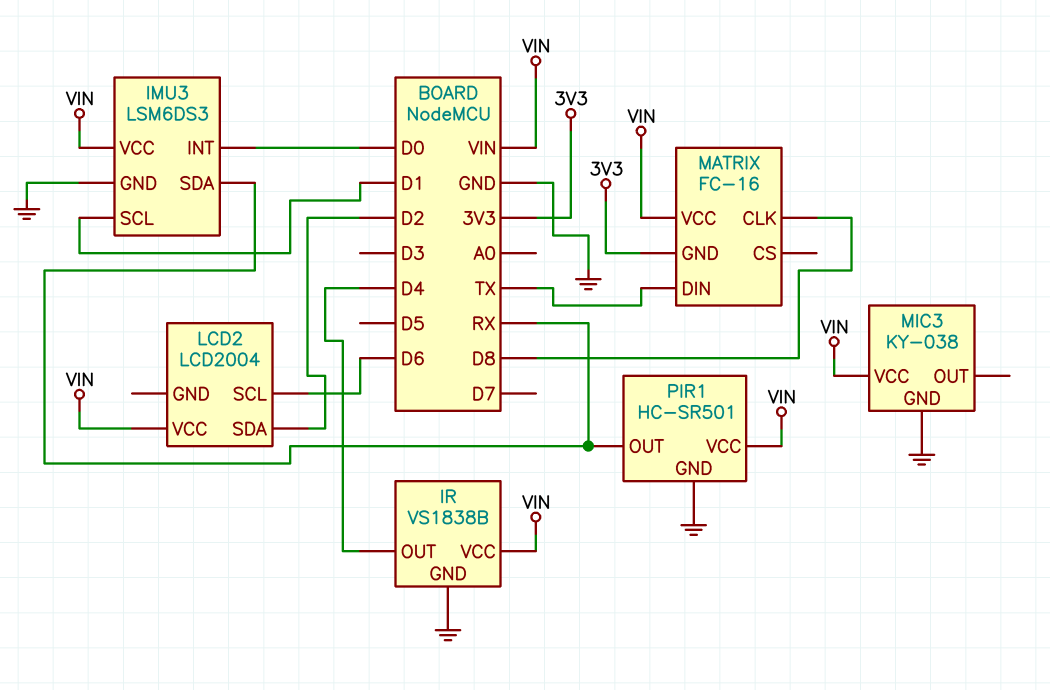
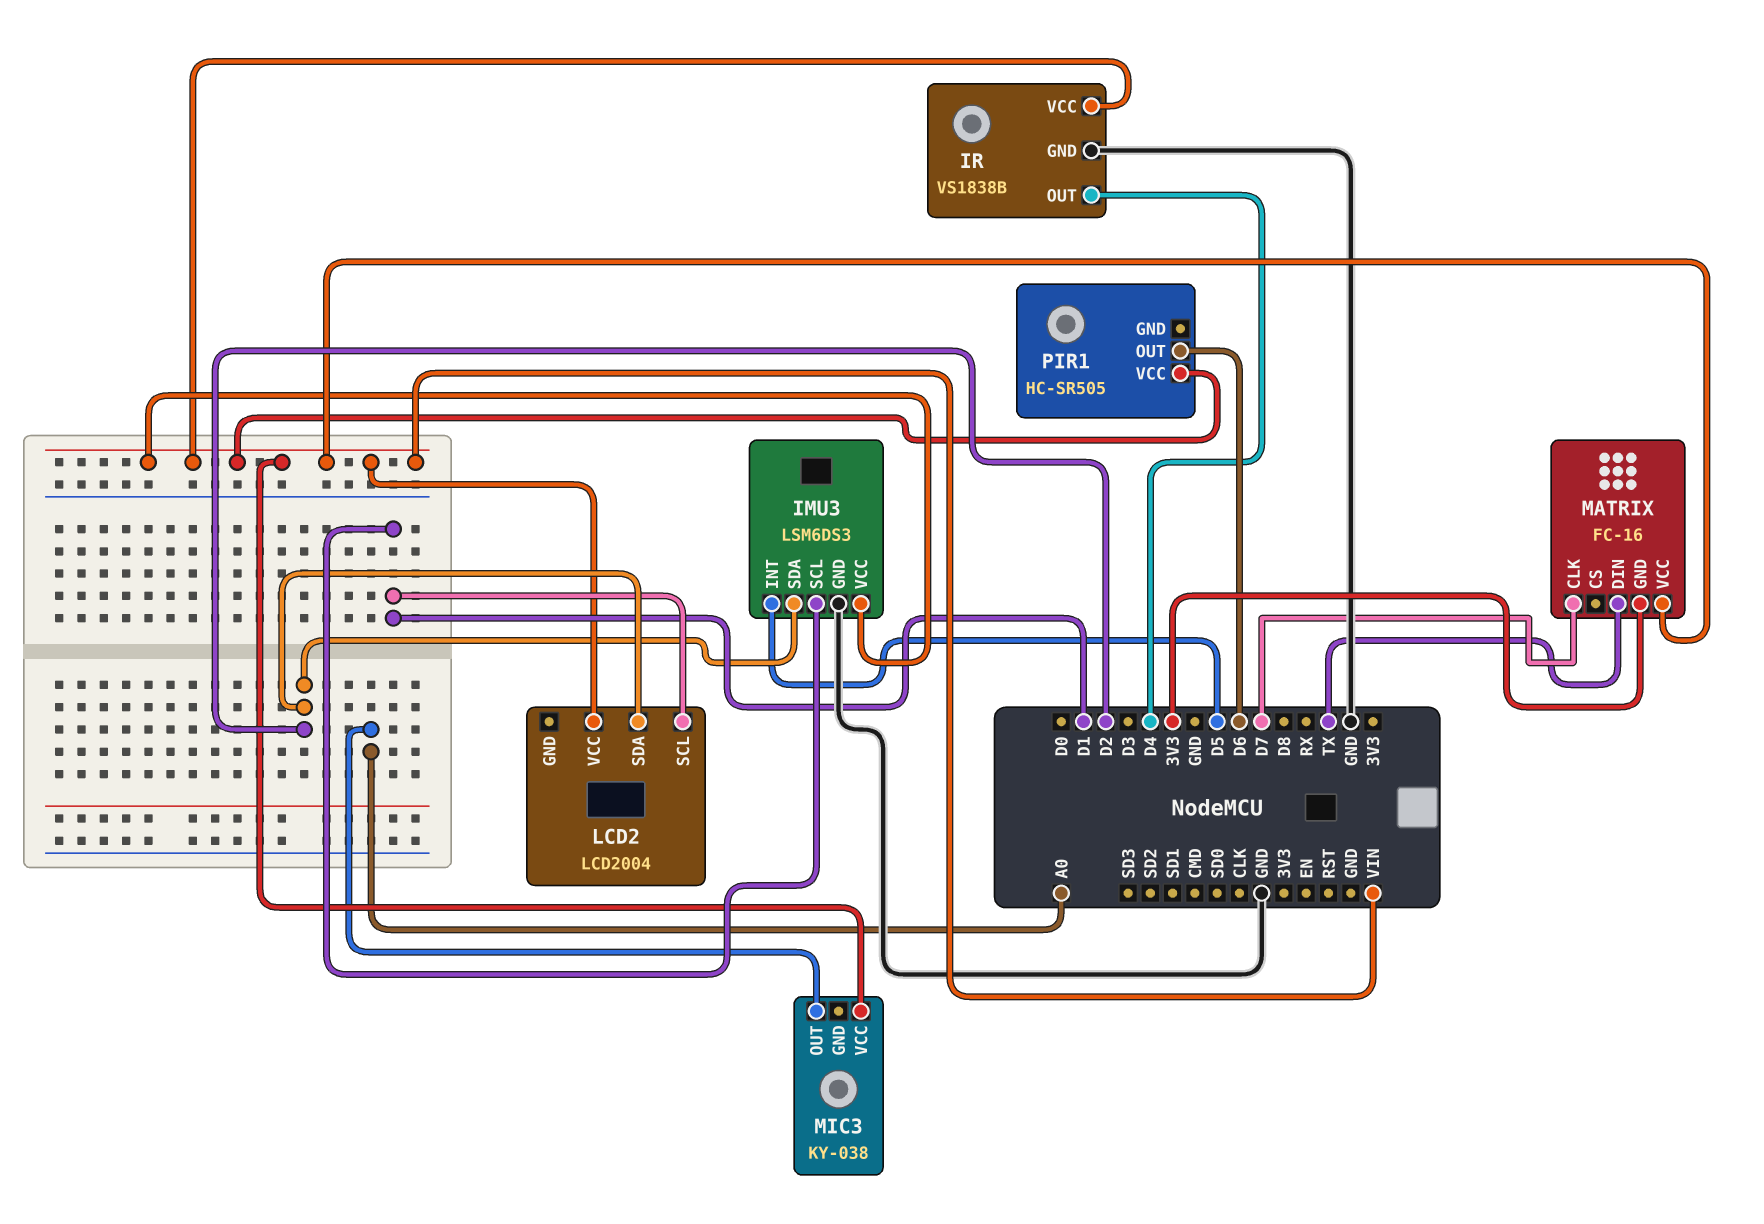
IMU3 pin INT: D0 -> D5
IMU3 pin SDA: RX -> D2
LCD2 pin SCL: D6 -> D1
MATRIX pin CLK: D8 -> D7
MIC3 pin GND: GND -> none
MIC3 pin OUT: none -> A0
PIR1: HC-SR501 -> HC-SR505
PIR1 pin GND: GND -> none
PIR1 pin OUT: RX -> D6

